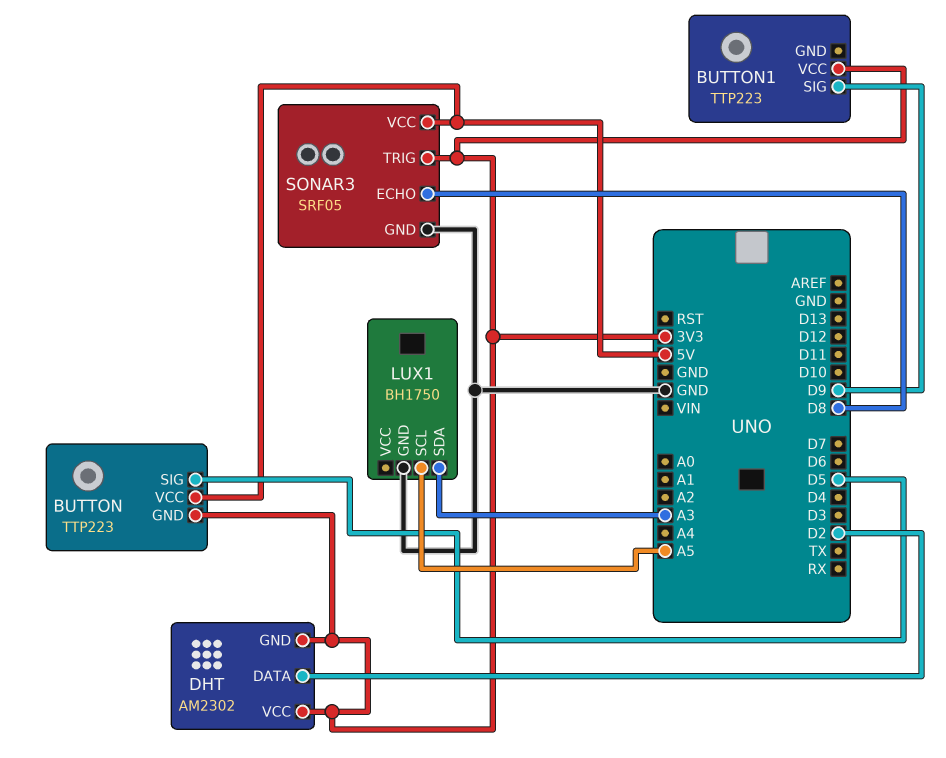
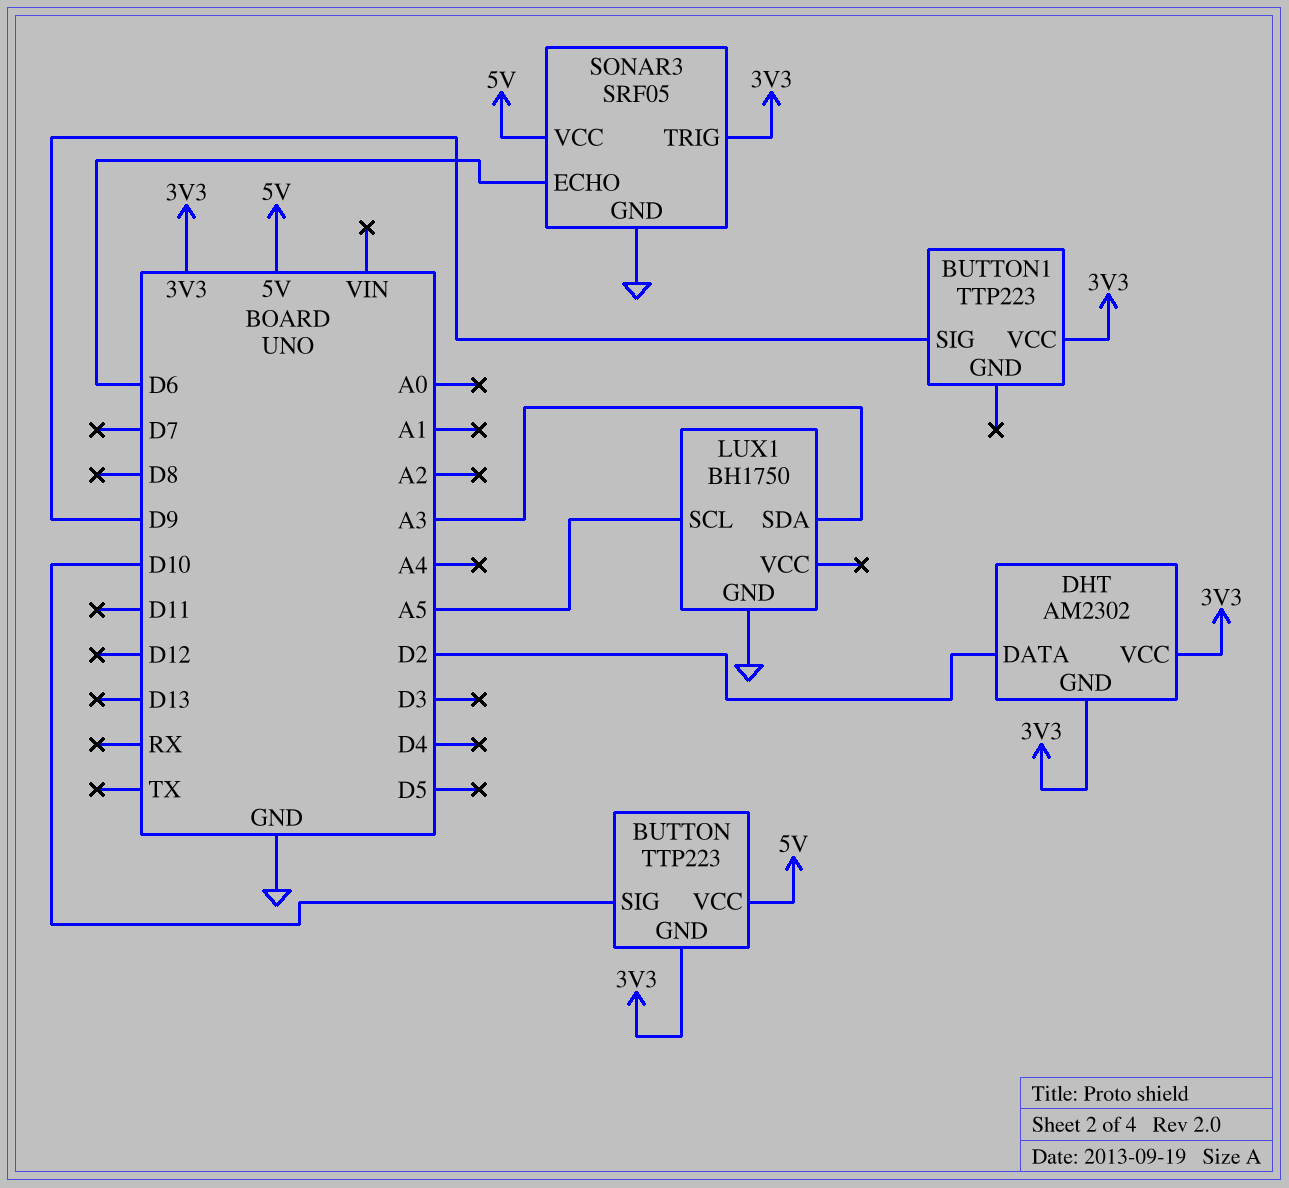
BUTTON pin SIG: D5 -> D10
SONAR3 pin ECHO: D8 -> D6

